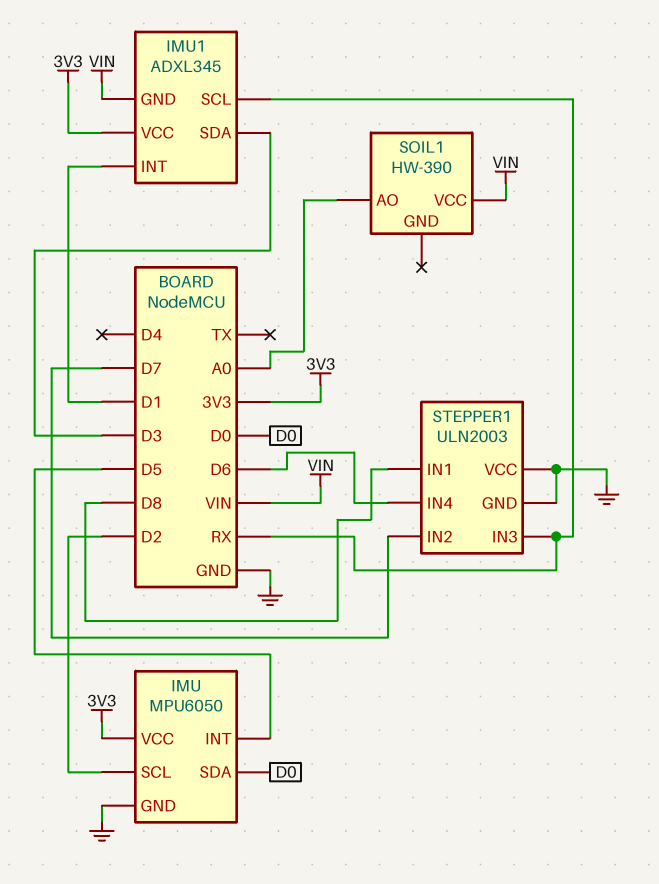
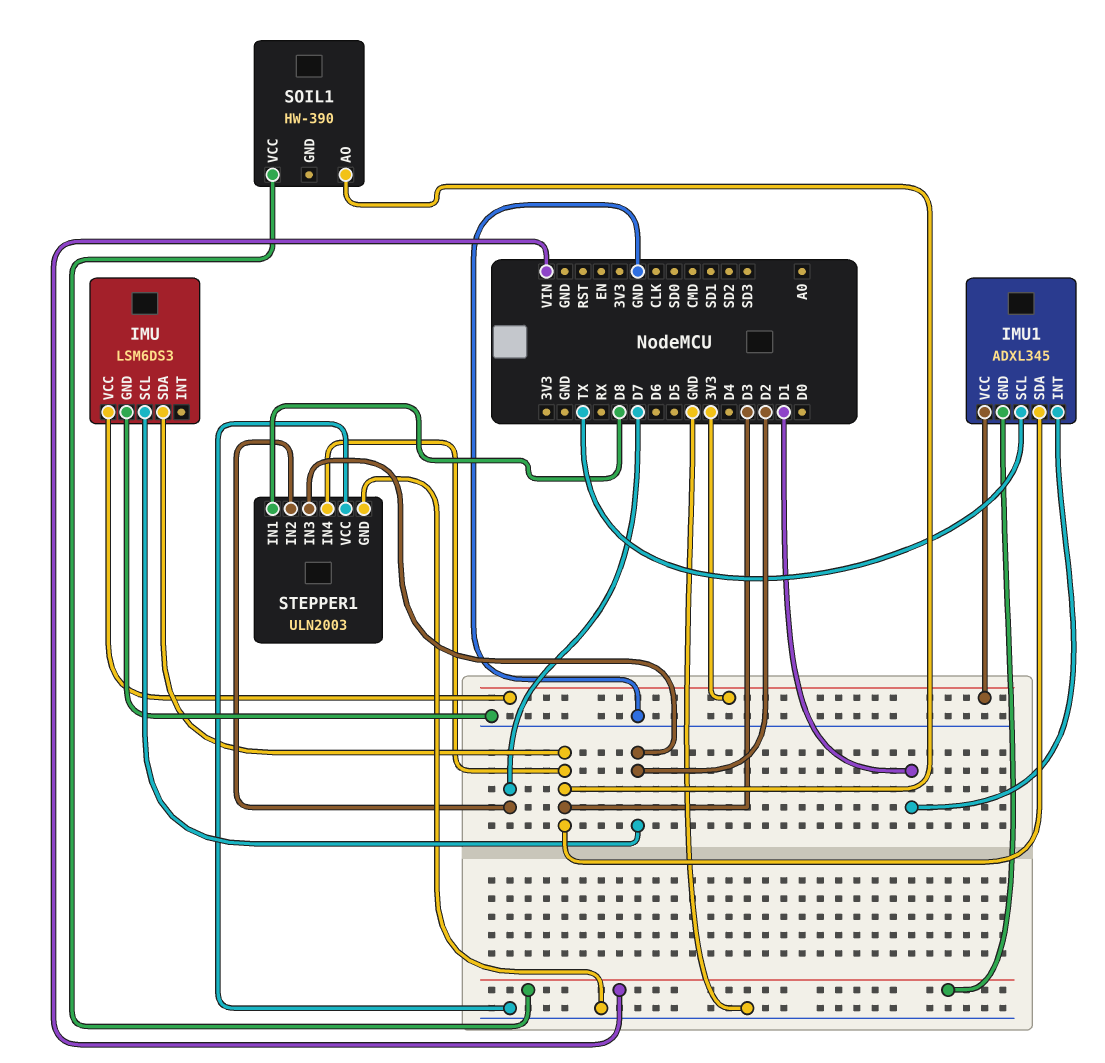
IMU: MPU6050 -> LSM6DS3
IMU pin INT: D5 -> none
IMU pin SDA: D0 -> D3
IMU1 pin SCL: RX -> TX
SOIL1 pin AO: A0 -> D3
STEPPER1 pin IN3: RX -> D2
STEPPER1 pin IN4: D6 -> D3

